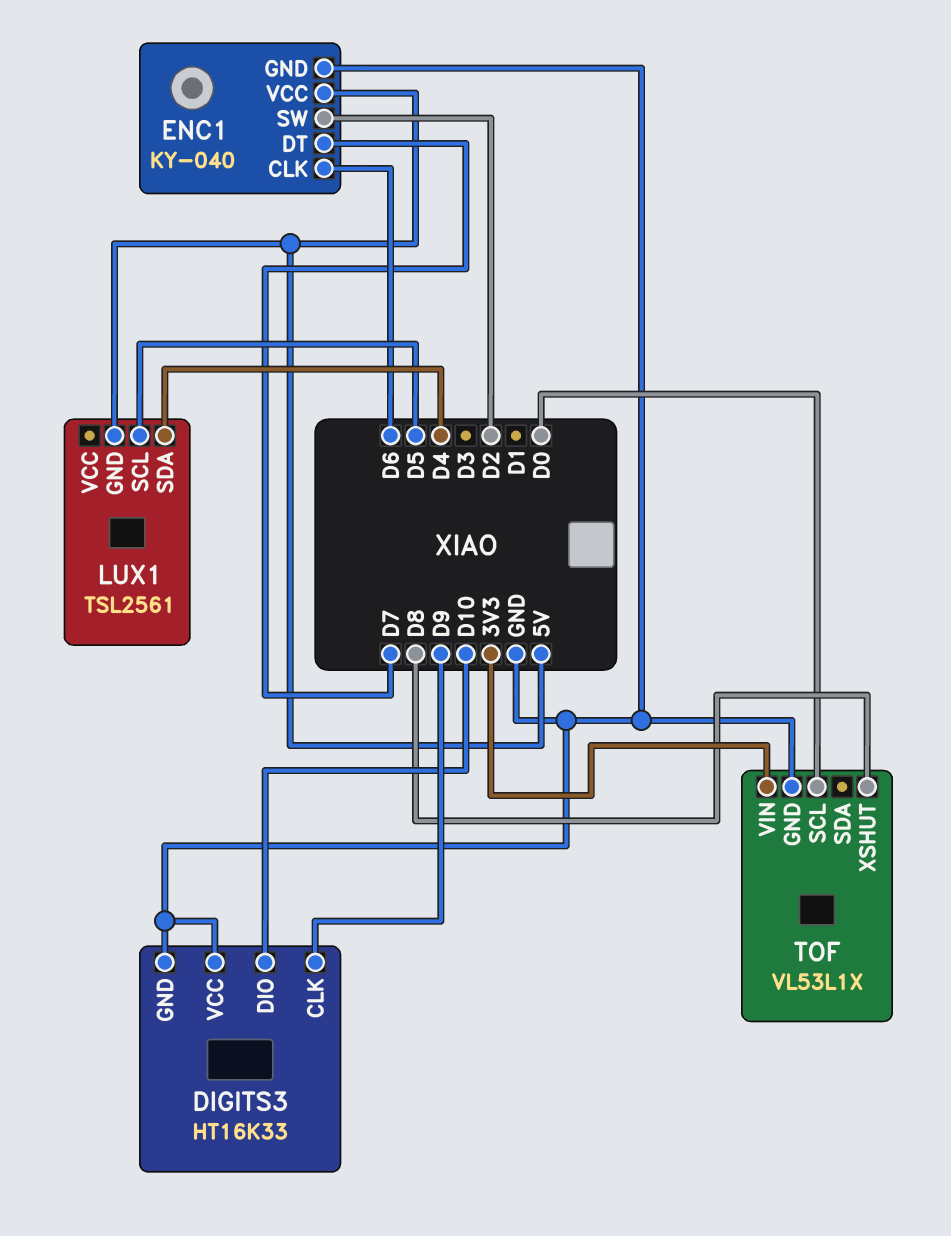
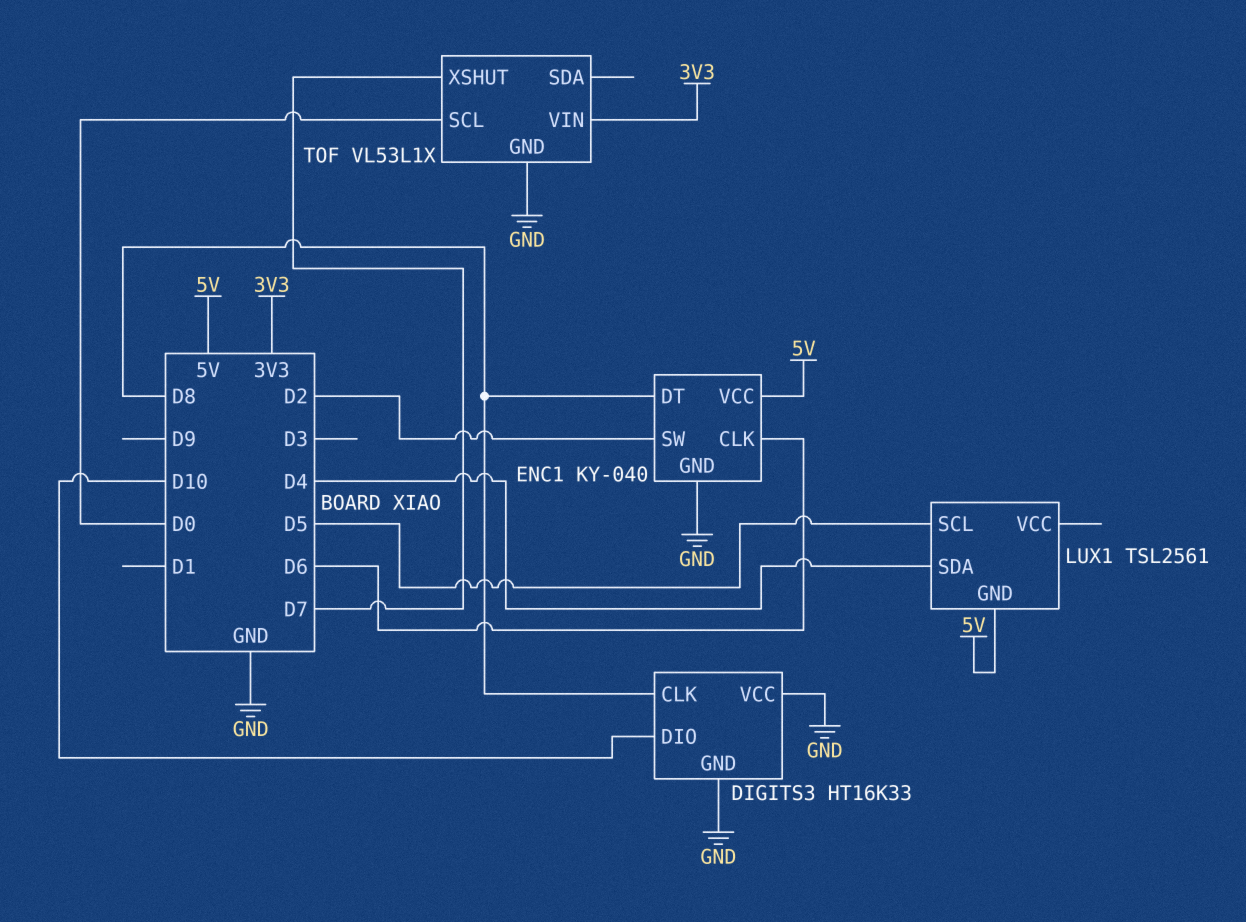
DIGITS3 pin CLK: D9 -> D8
ENC1 pin DT: D7 -> D8
TOF pin XSHUT: D8 -> D7

